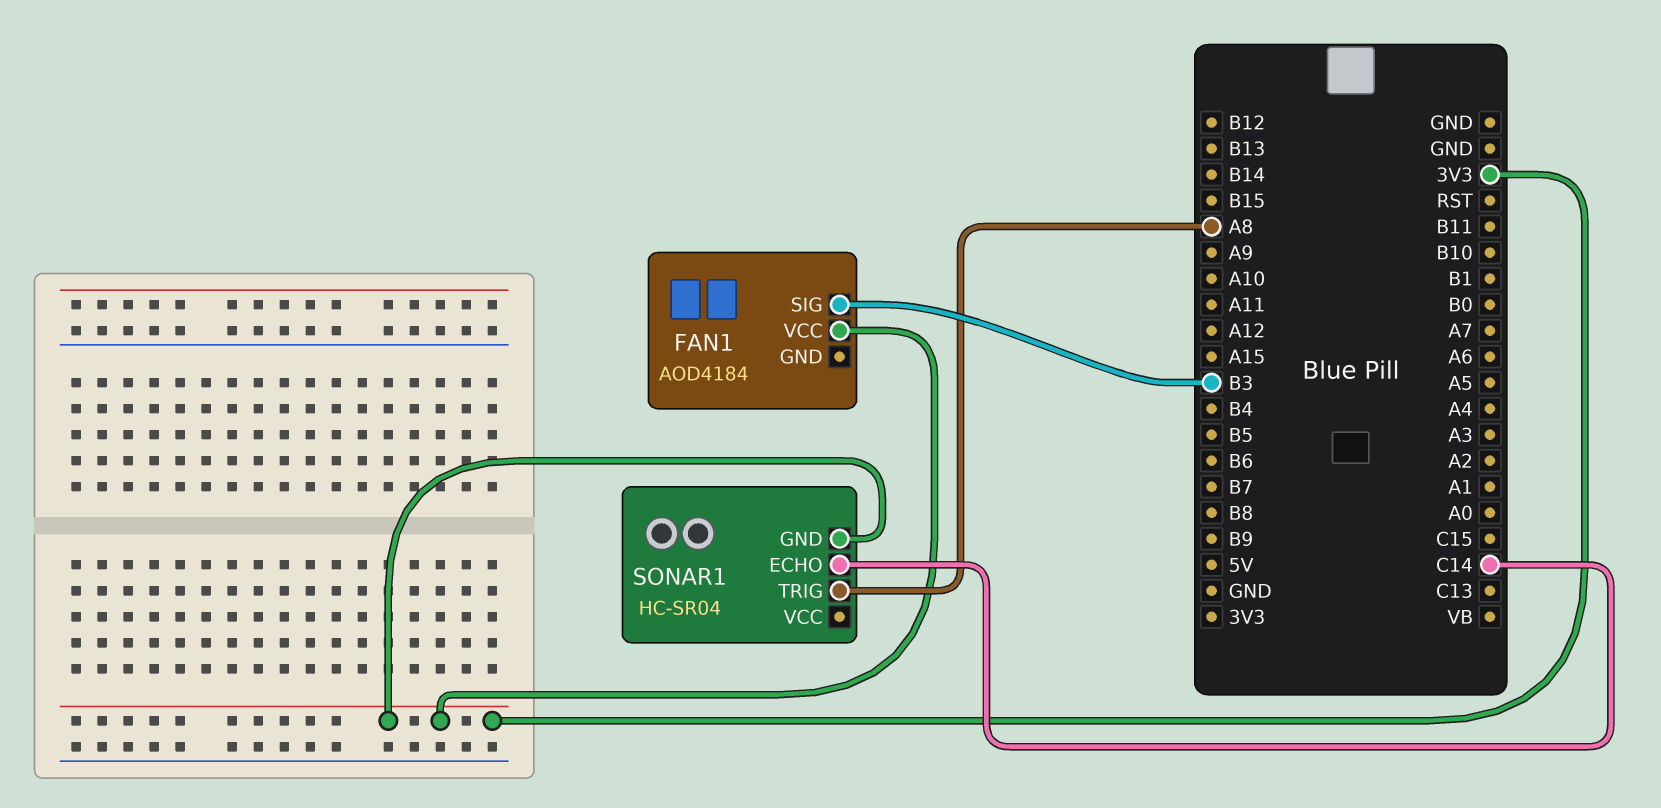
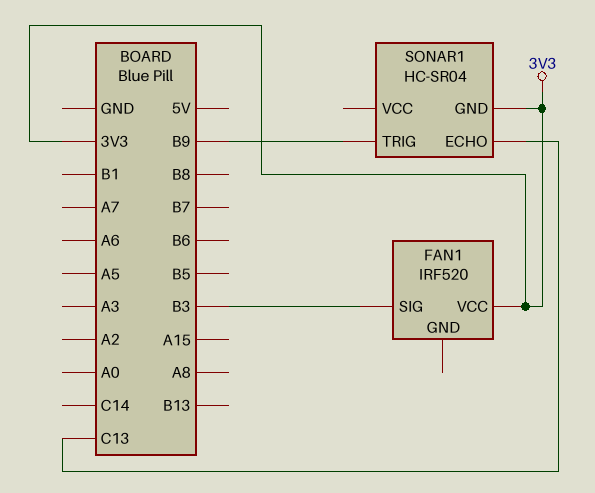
FAN1: AOD4184 -> IRF520
SONAR1 pin ECHO: C14 -> C13
SONAR1 pin TRIG: A8 -> B9

